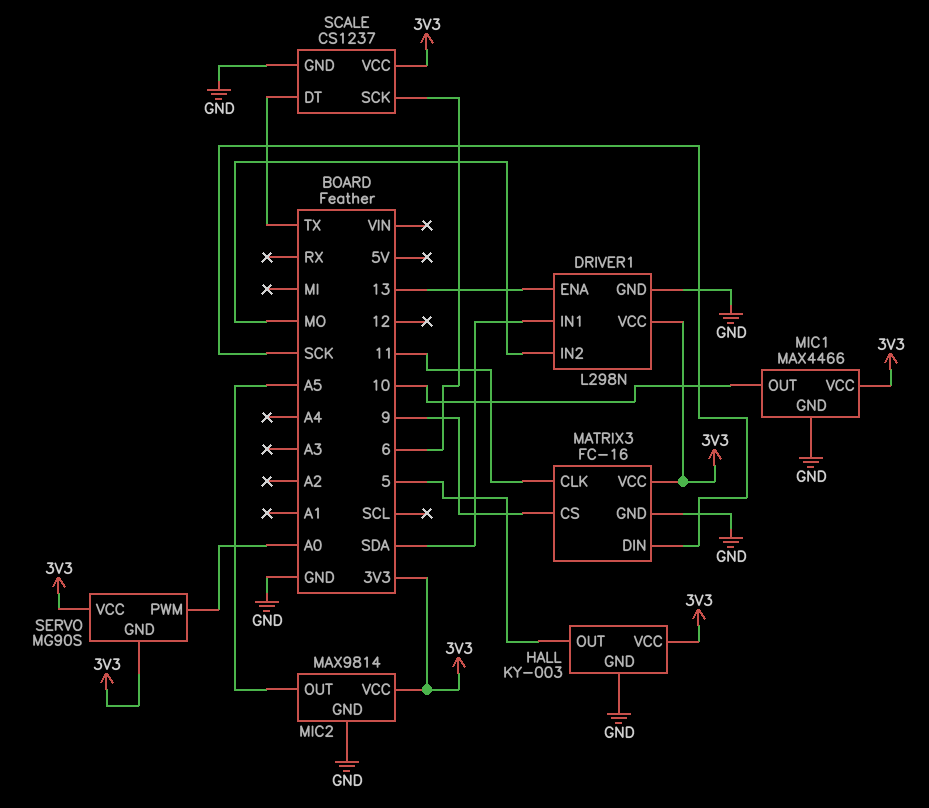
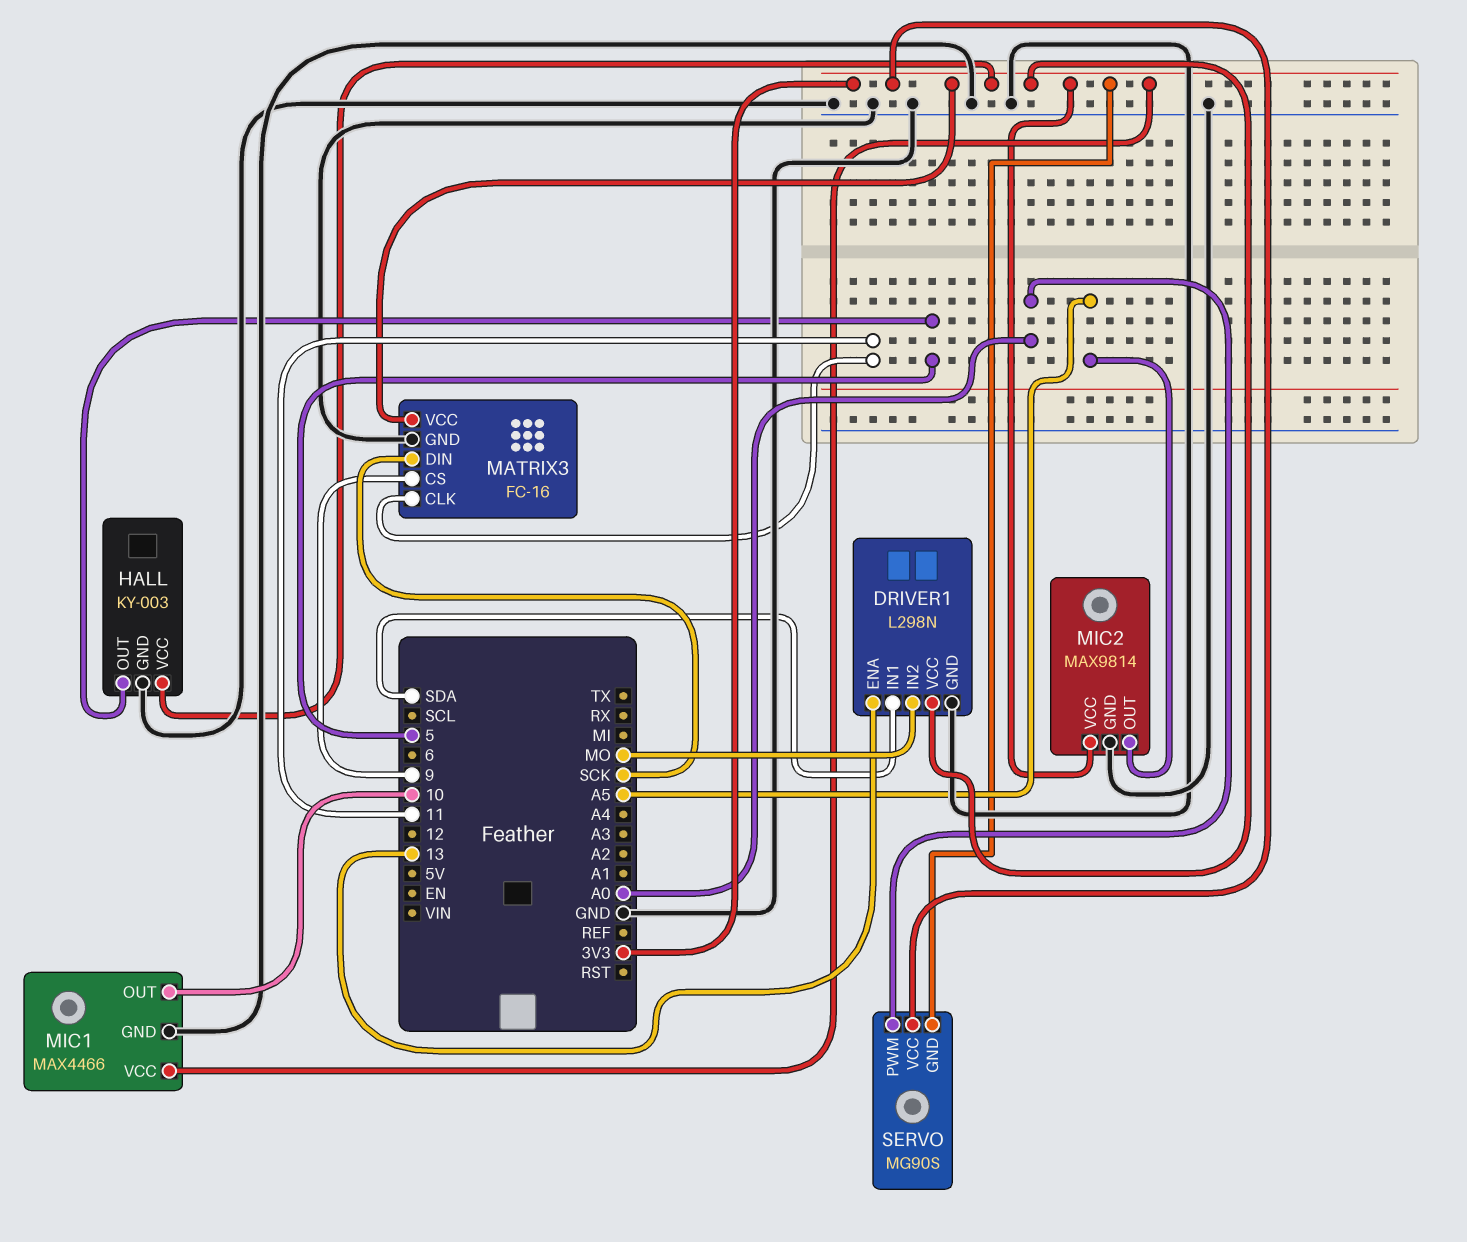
SCALE: CS1237 -> none
SCALE pin DT: TX -> none
SCALE pin GND: GND -> none
SCALE pin SCK: 6 -> none
SCALE pin VCC: 3V3 -> none

